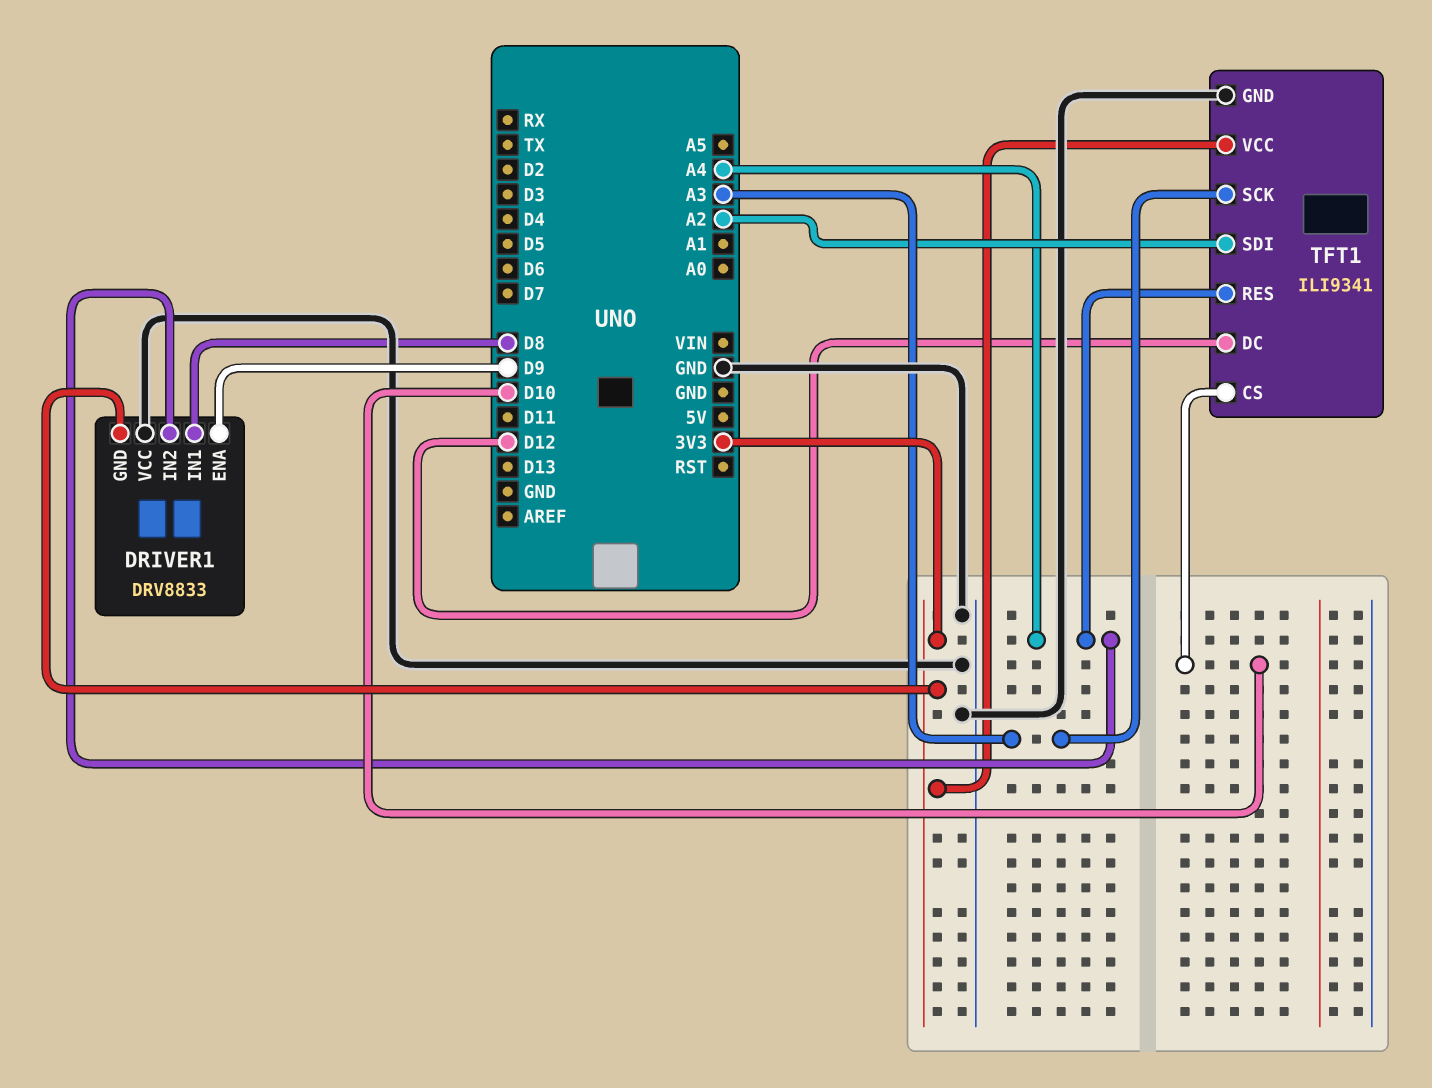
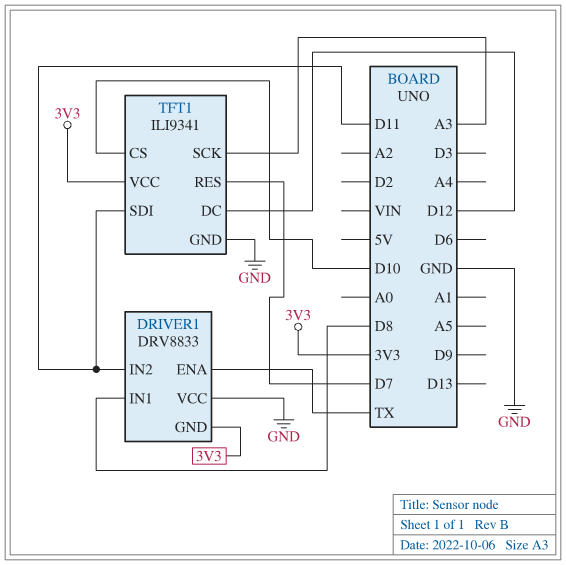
DRIVER1 pin ENA: D9 -> TX
DRIVER1 pin IN2: A4 -> D11
TFT1 pin RES: A4 -> D7
TFT1 pin SDI: A2 -> D11

